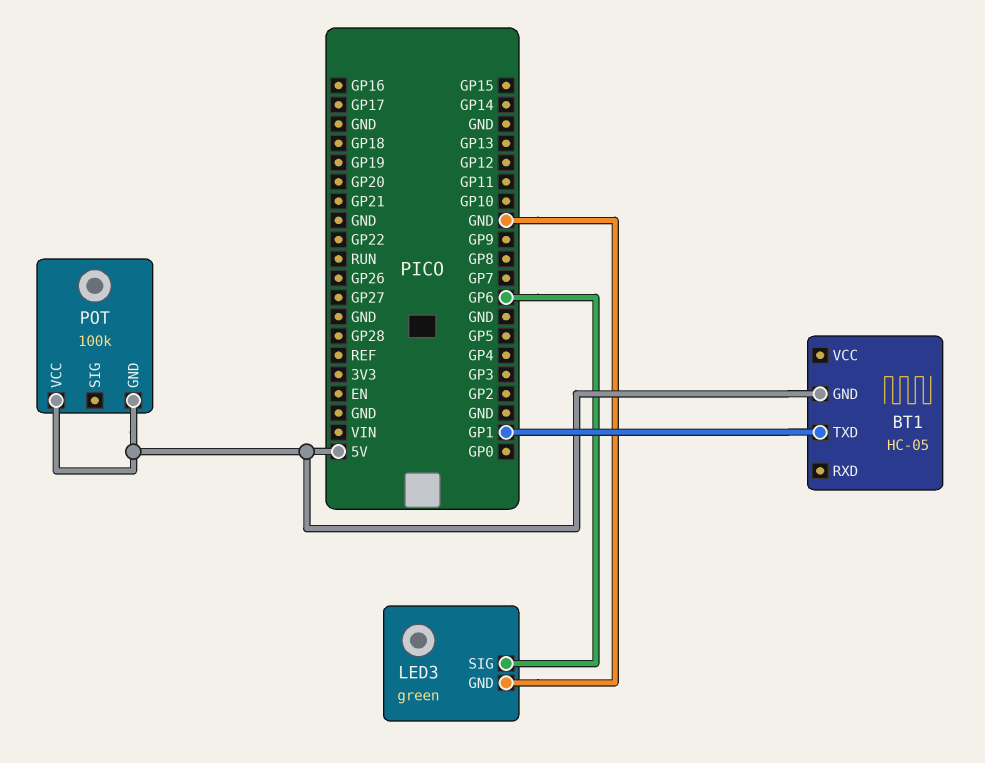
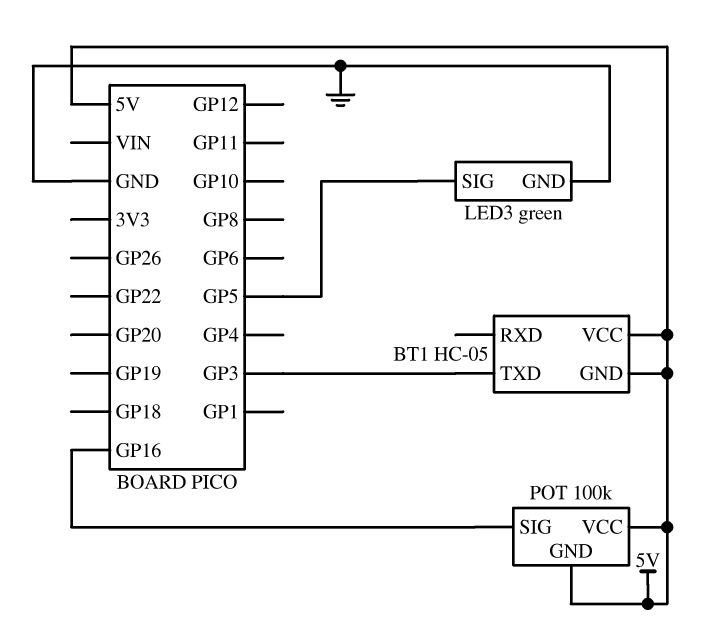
BT1 pin TXD: GP1 -> GP3
BT1 pin VCC: none -> 5V
LED3 pin SIG: GP6 -> GP5
POT pin SIG: none -> GP16

